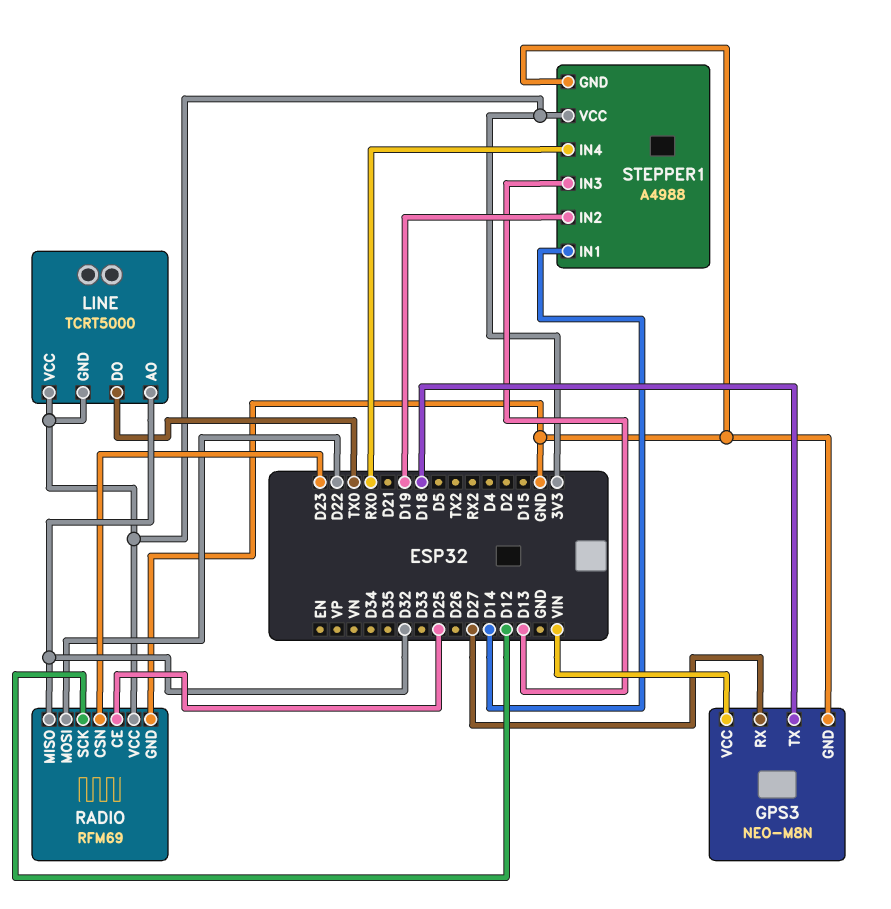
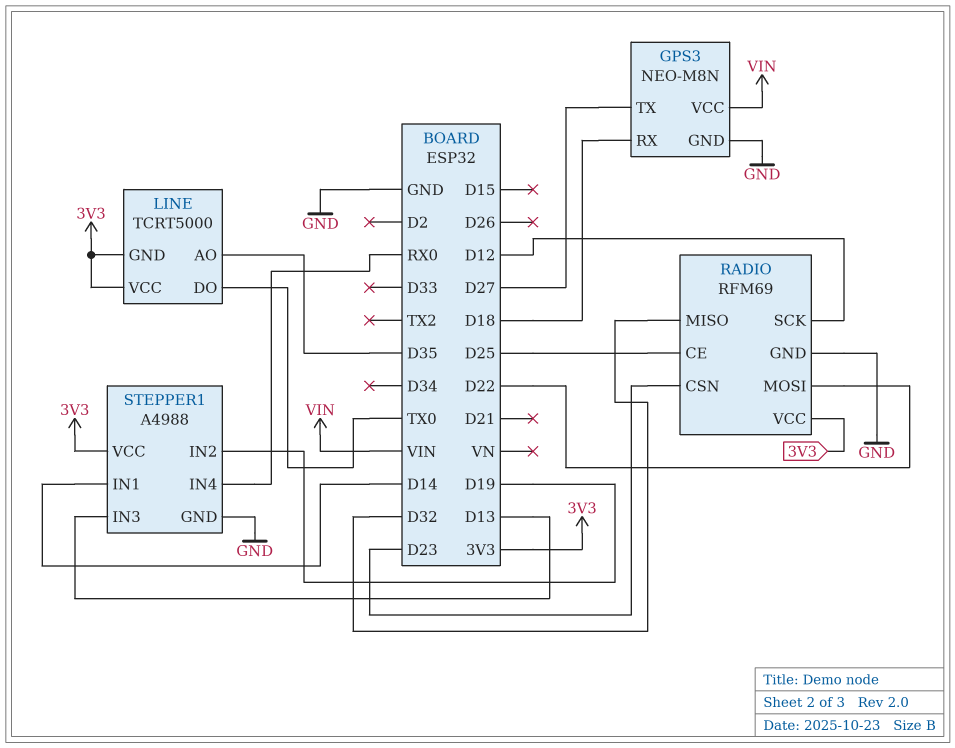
GPS3 pin RX: D27 -> D18
GPS3 pin TX: D18 -> D27
LINE pin AO: D32 -> D35

